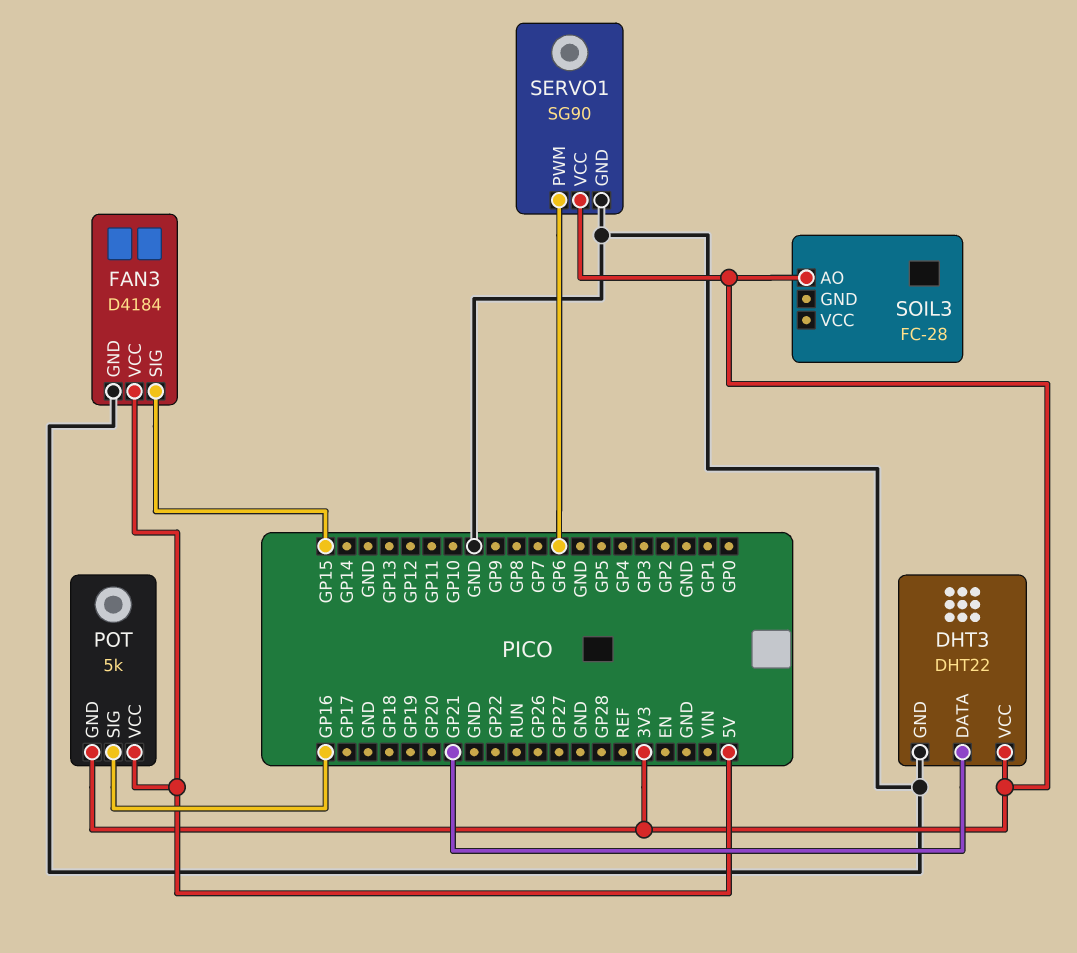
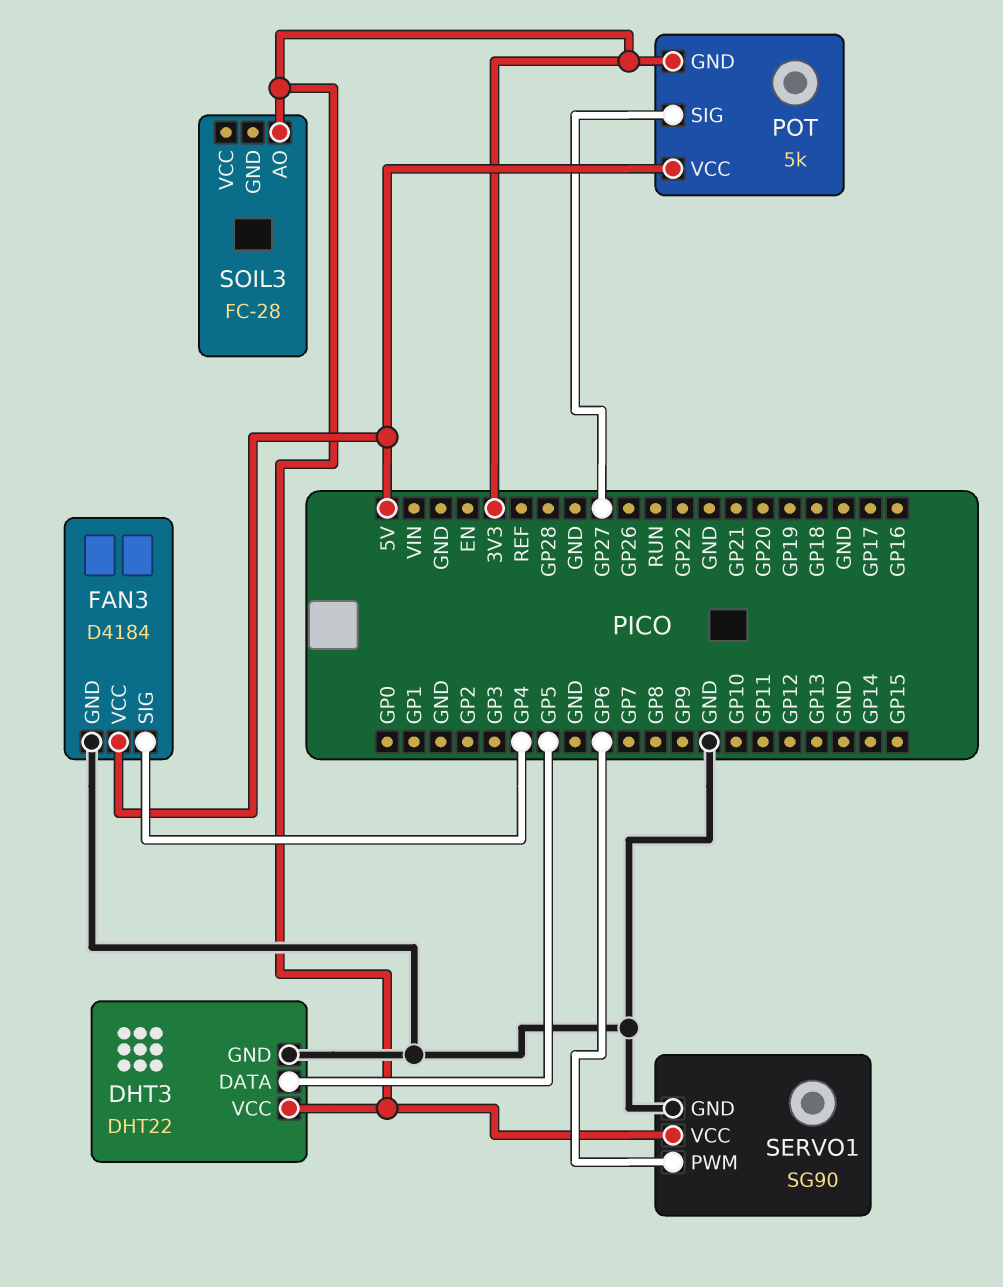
DHT3 pin DATA: GP21 -> GP5
FAN3 pin SIG: GP15 -> GP4
POT pin SIG: GP16 -> GP27

